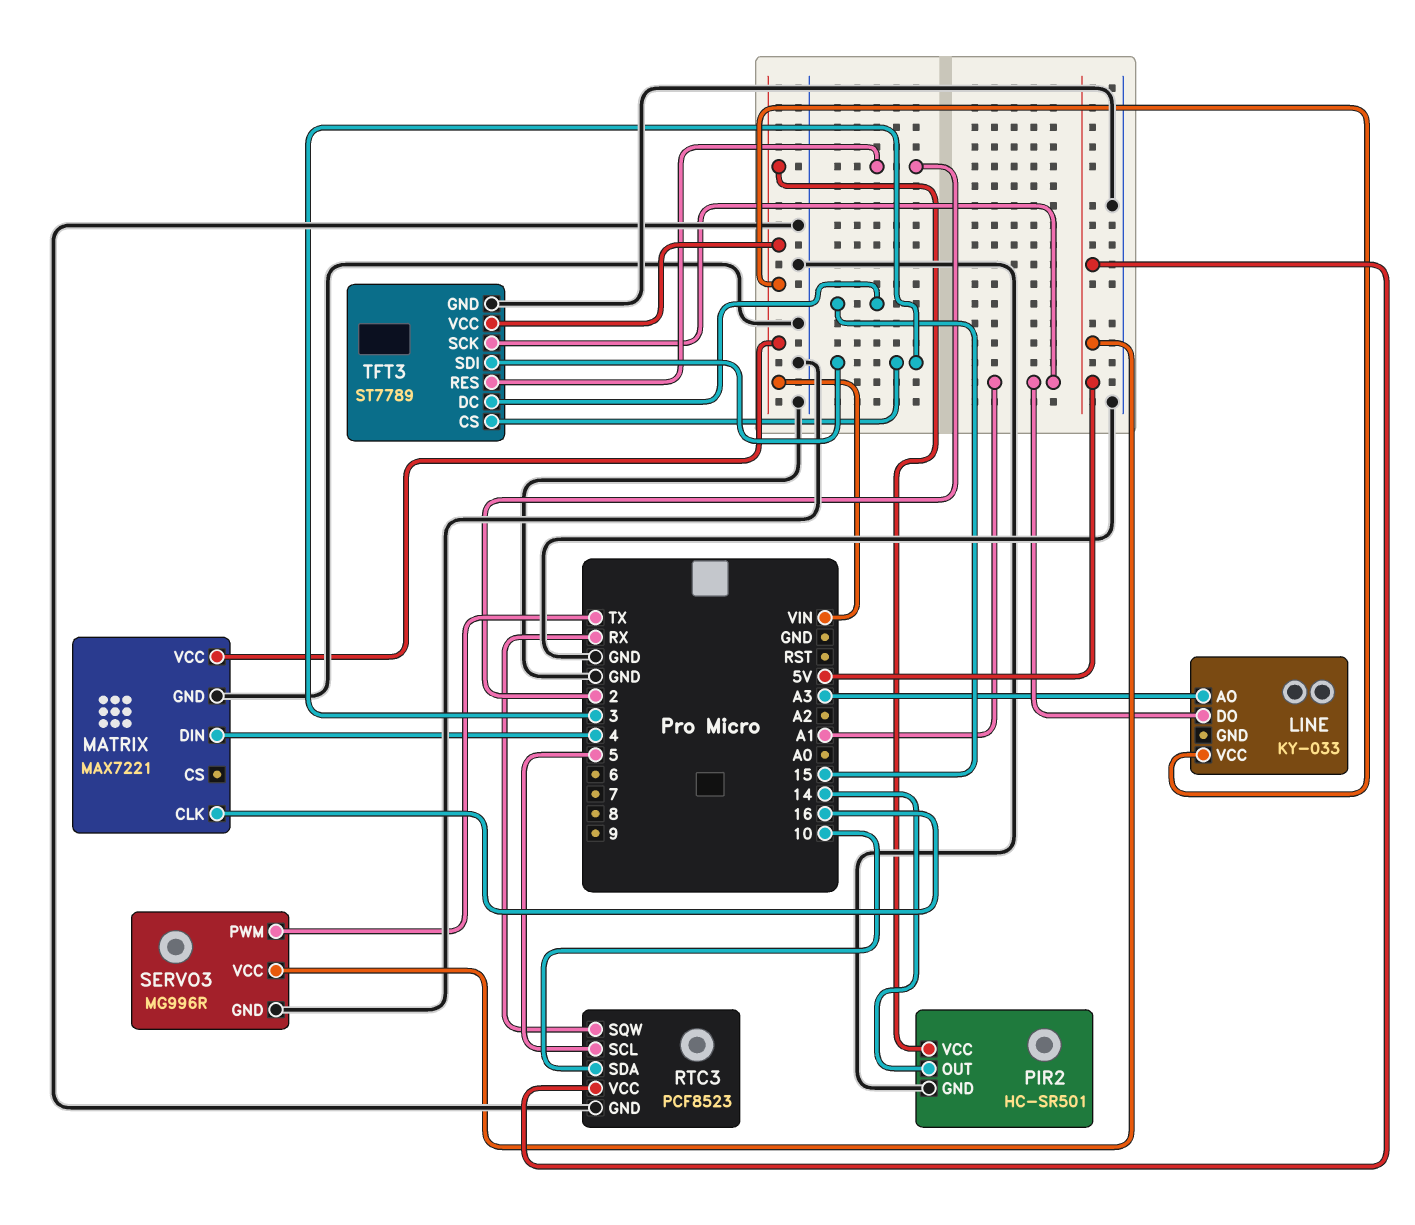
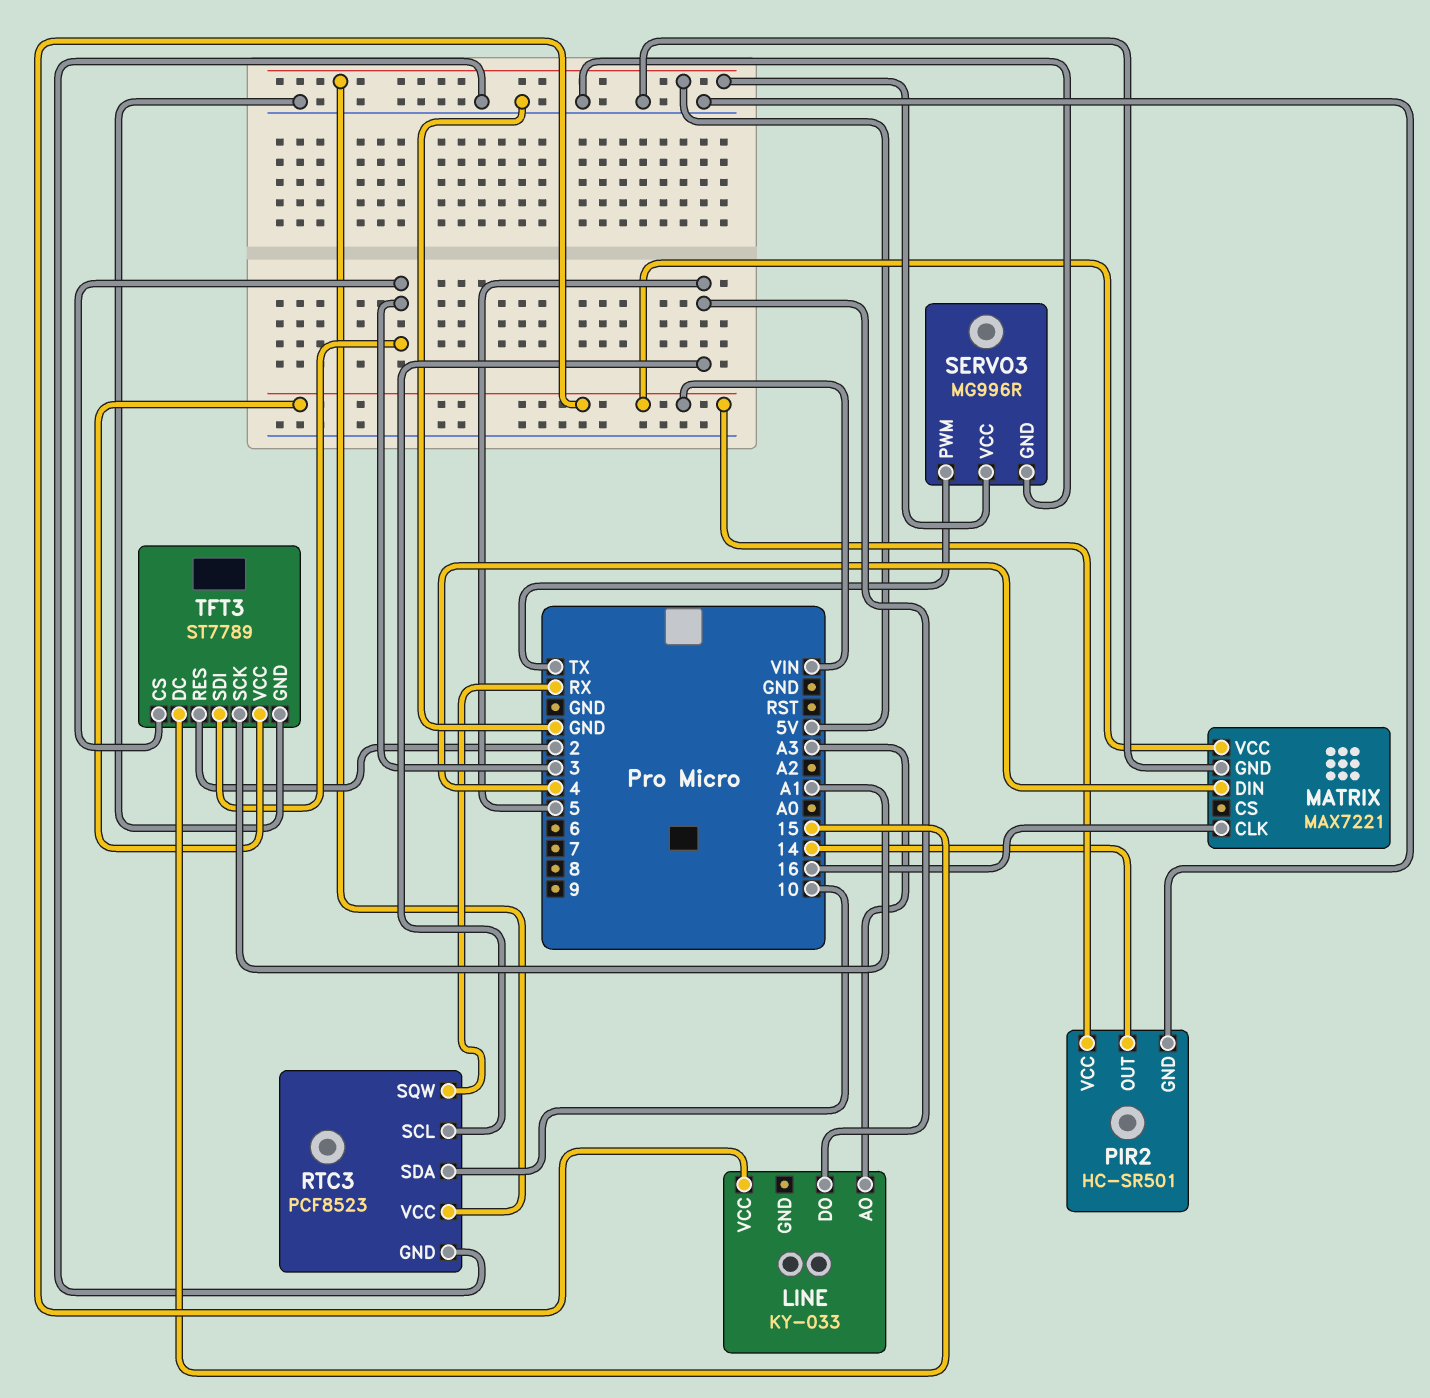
LINE pin DO: A1 -> 5

